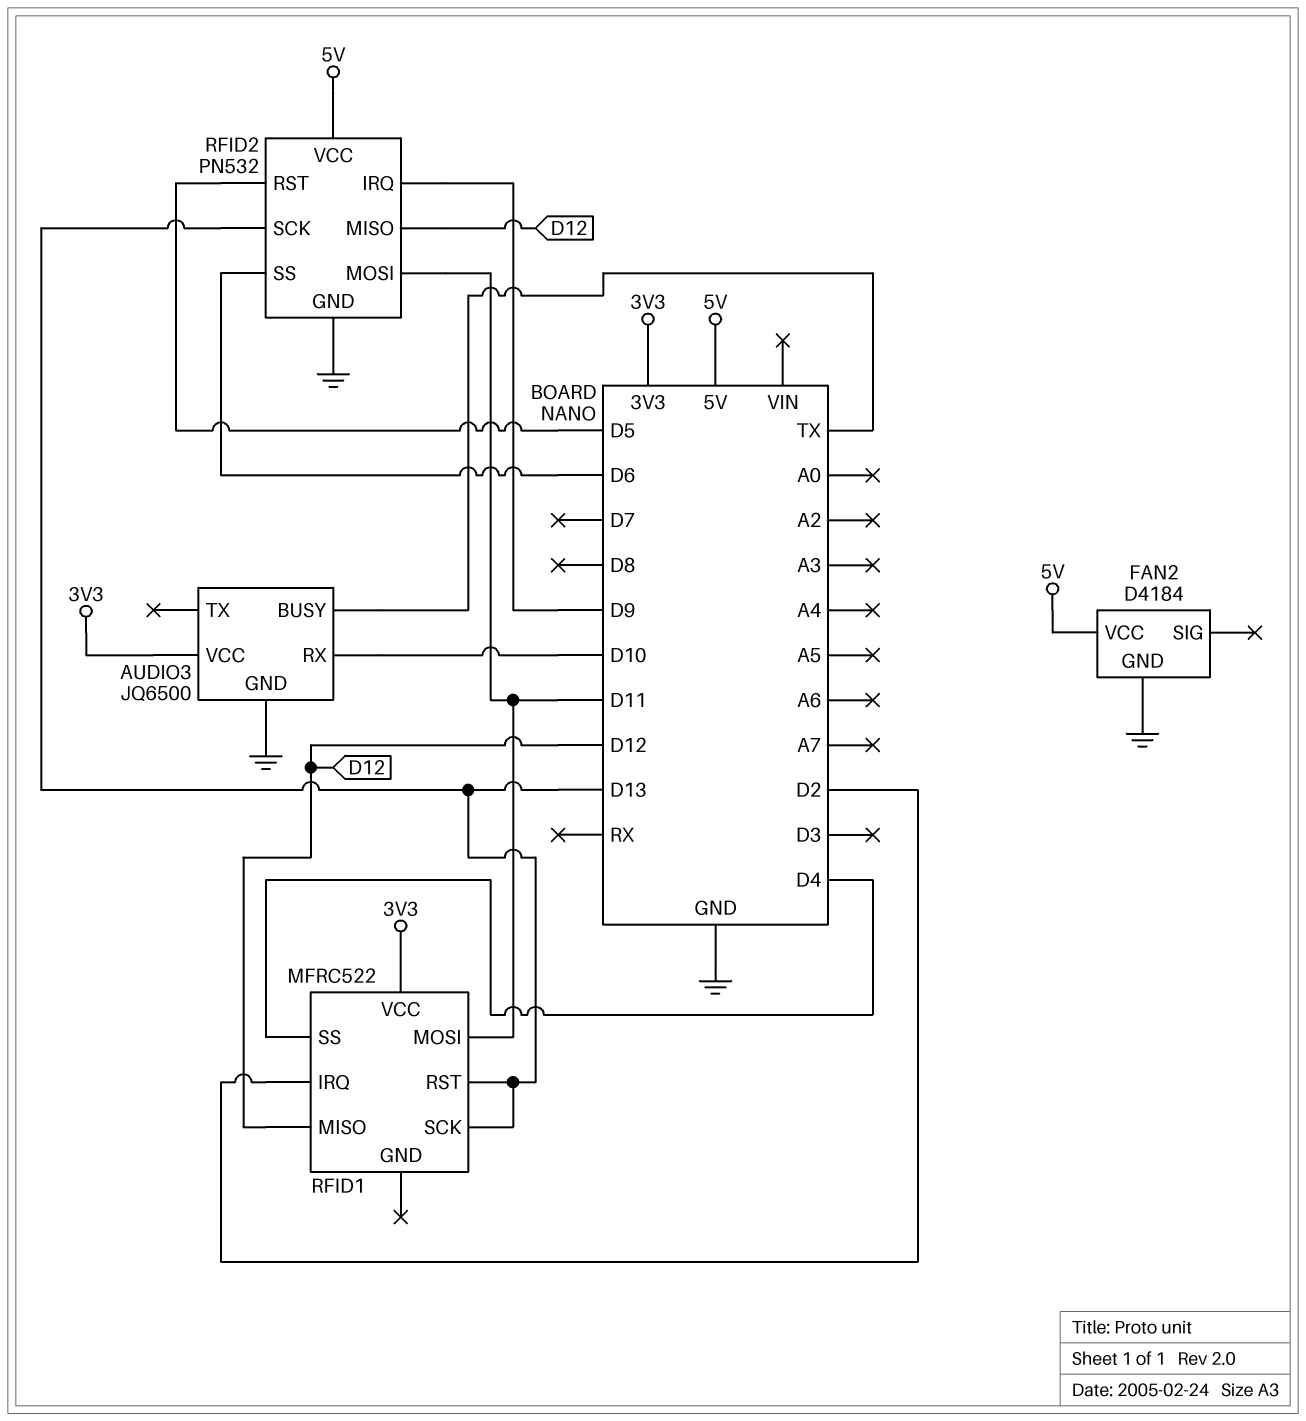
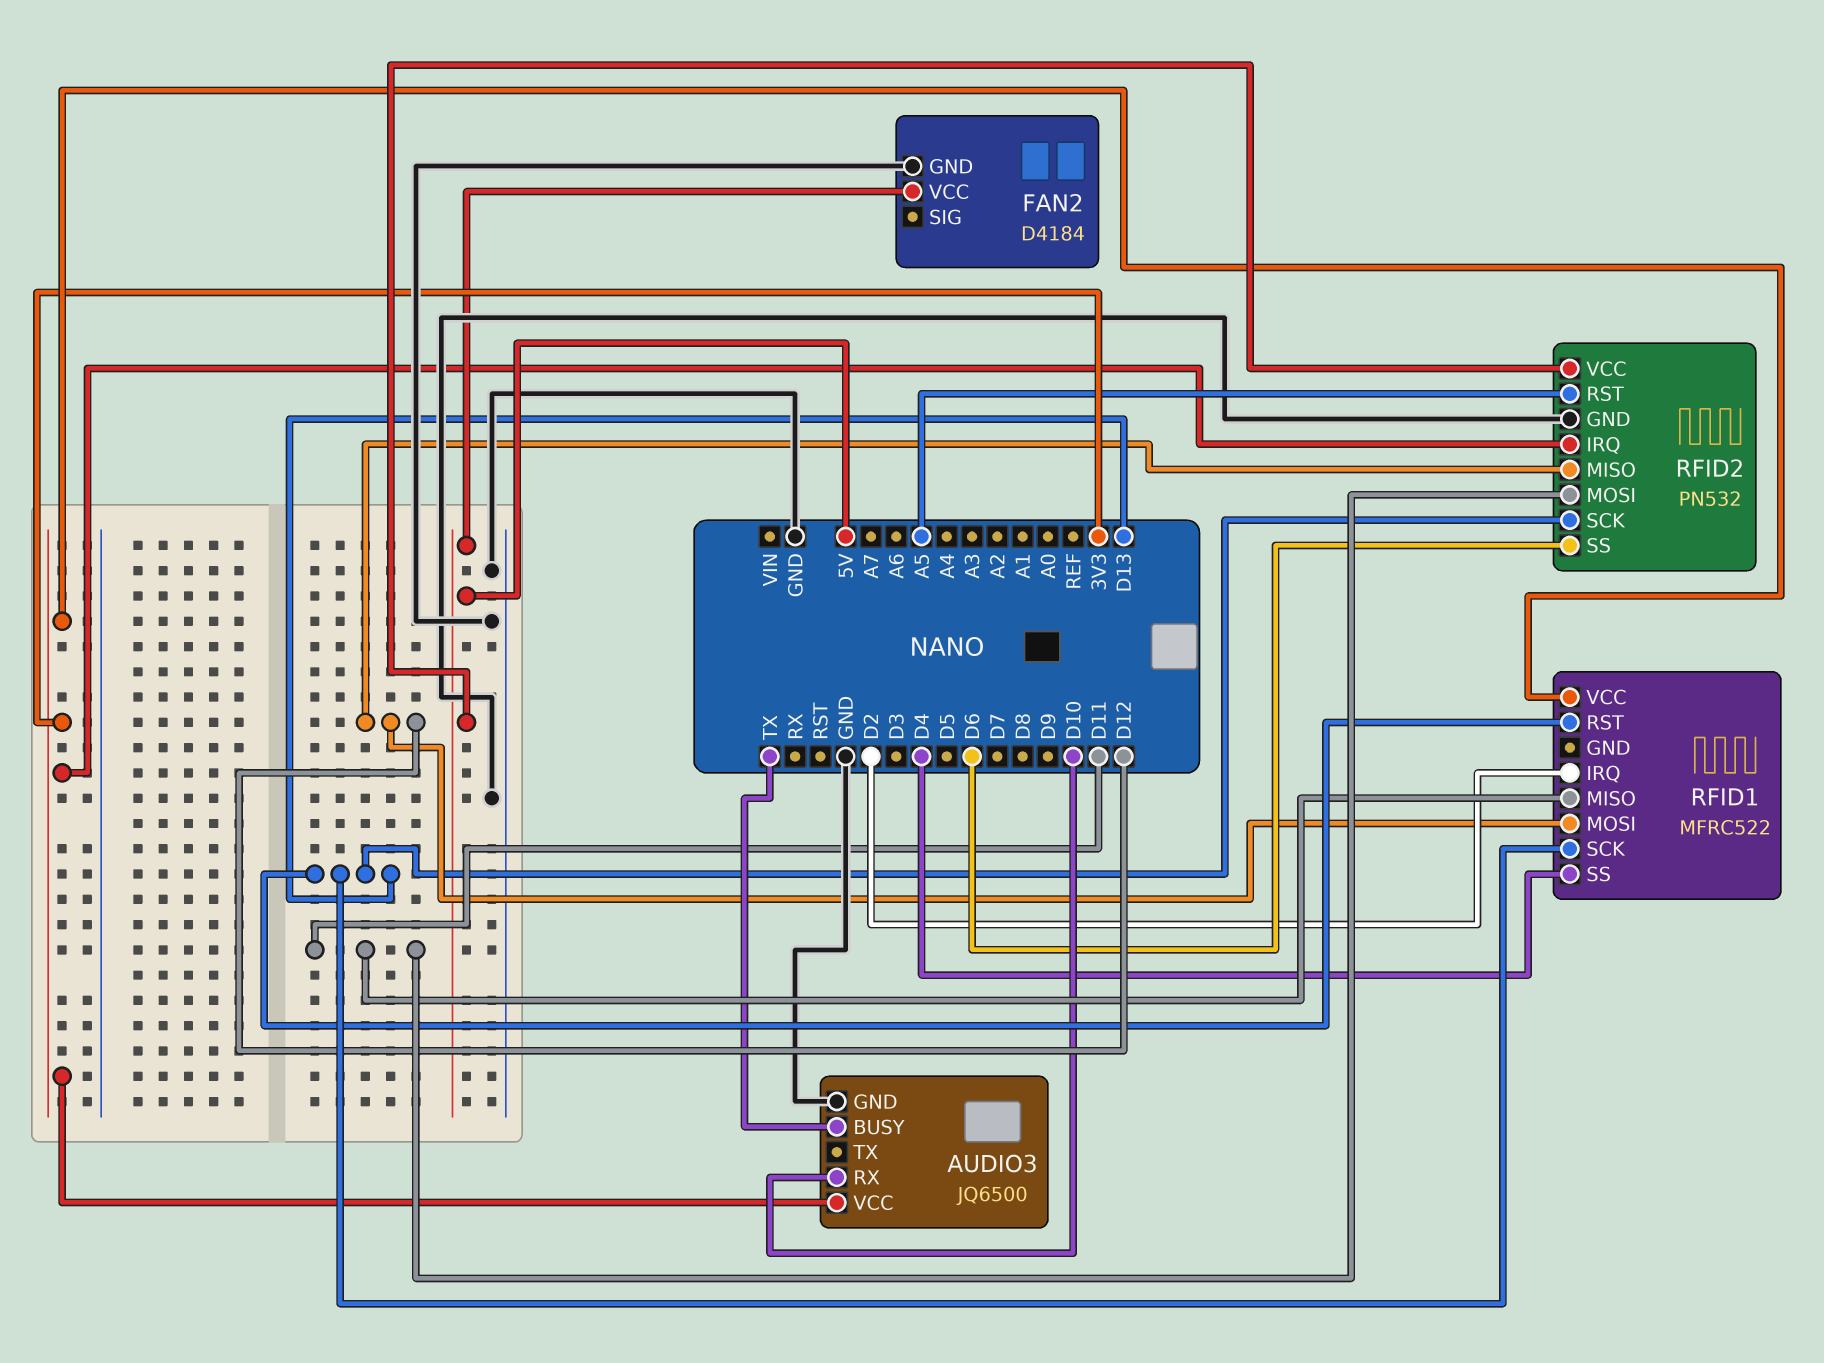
RFID1 pin MISO: D12 -> D11
RFID1 pin MOSI: D11 -> D12
RFID2 pin IRQ: D9 -> 3V3
RFID2 pin RST: D5 -> A5

